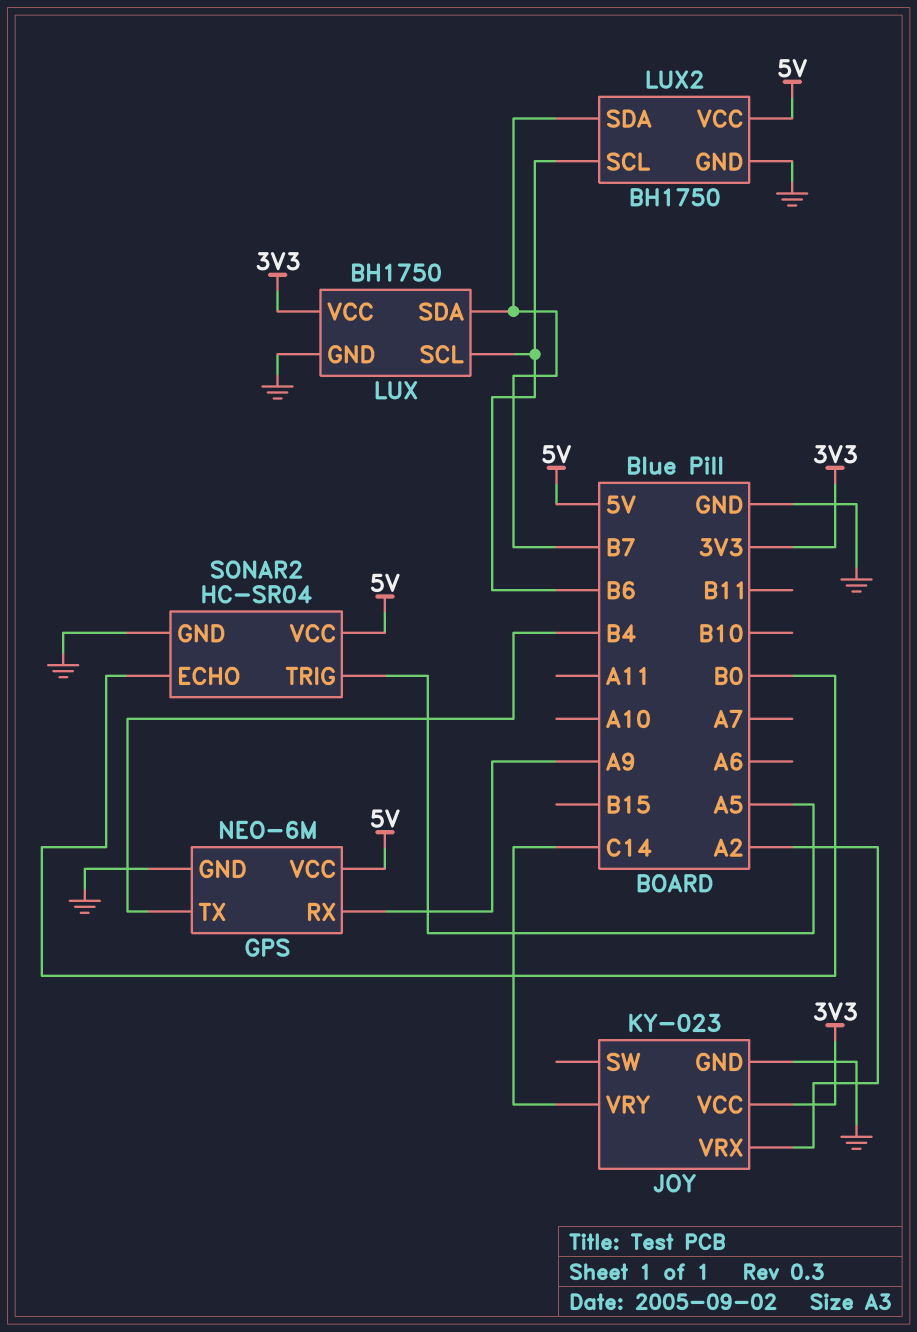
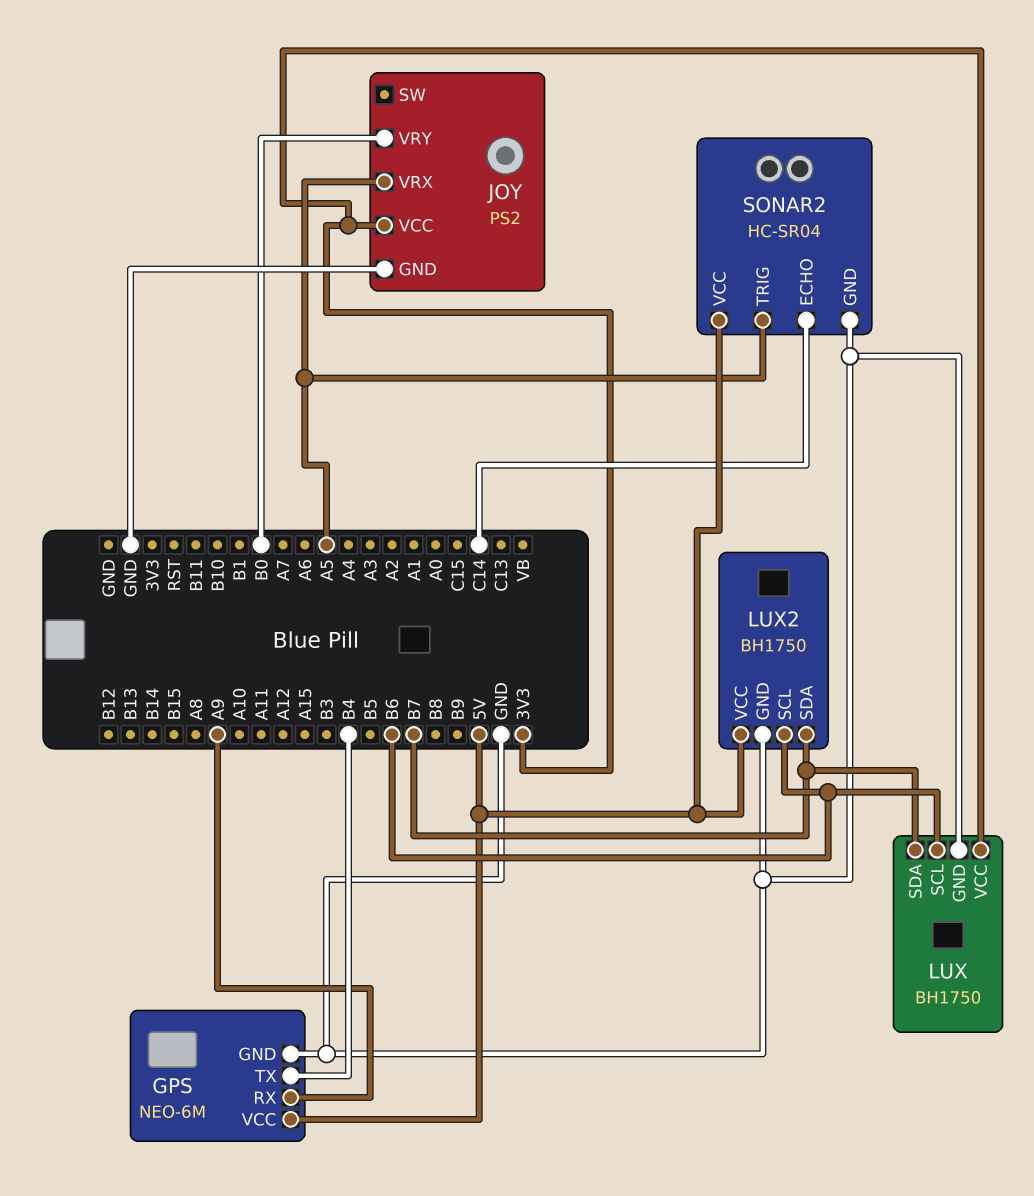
JOY: KY-023 -> PS2
JOY pin VRX: A2 -> A5
JOY pin VRY: C14 -> B0
SONAR2 pin ECHO: B0 -> C14

